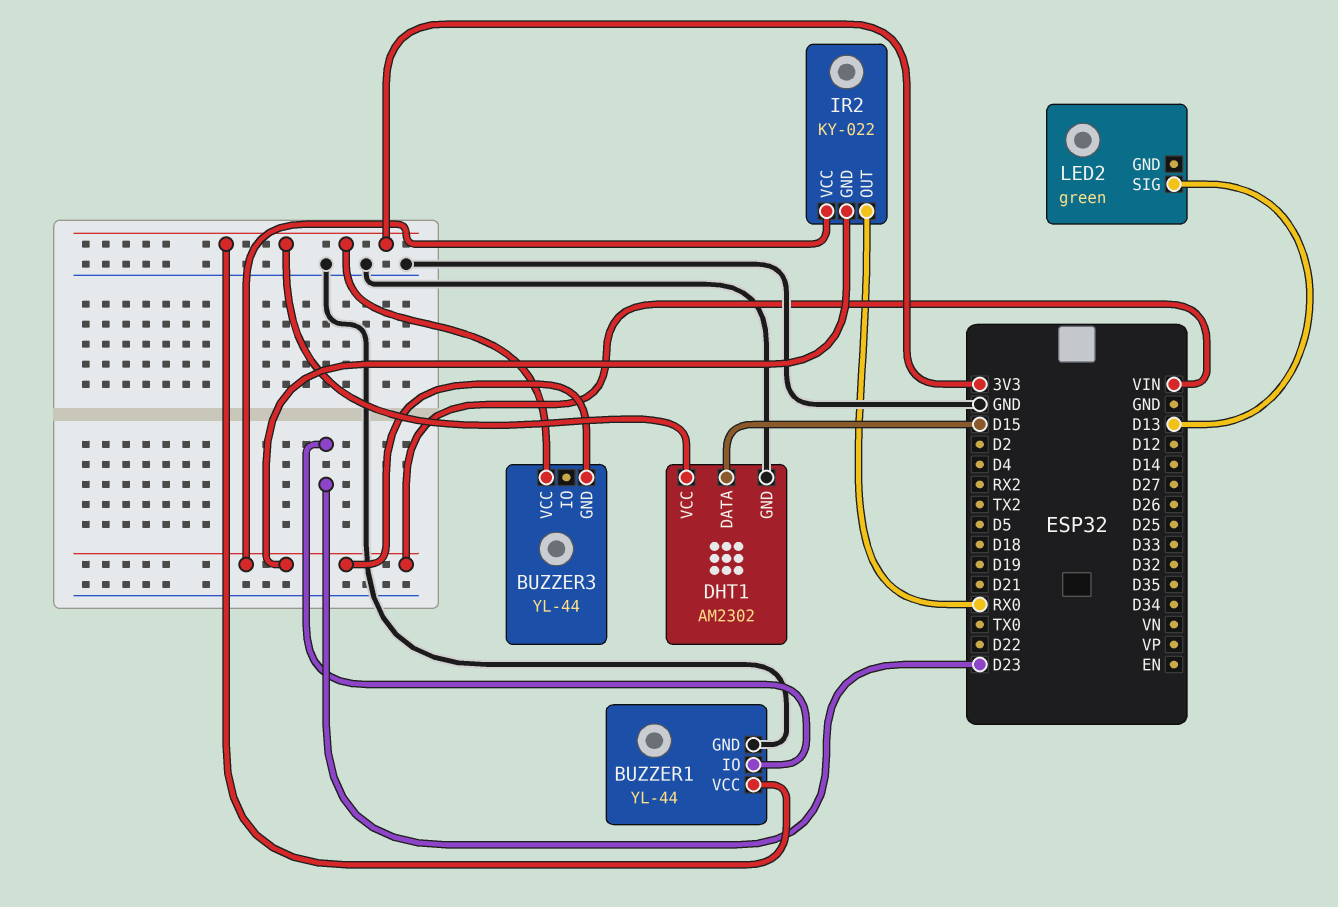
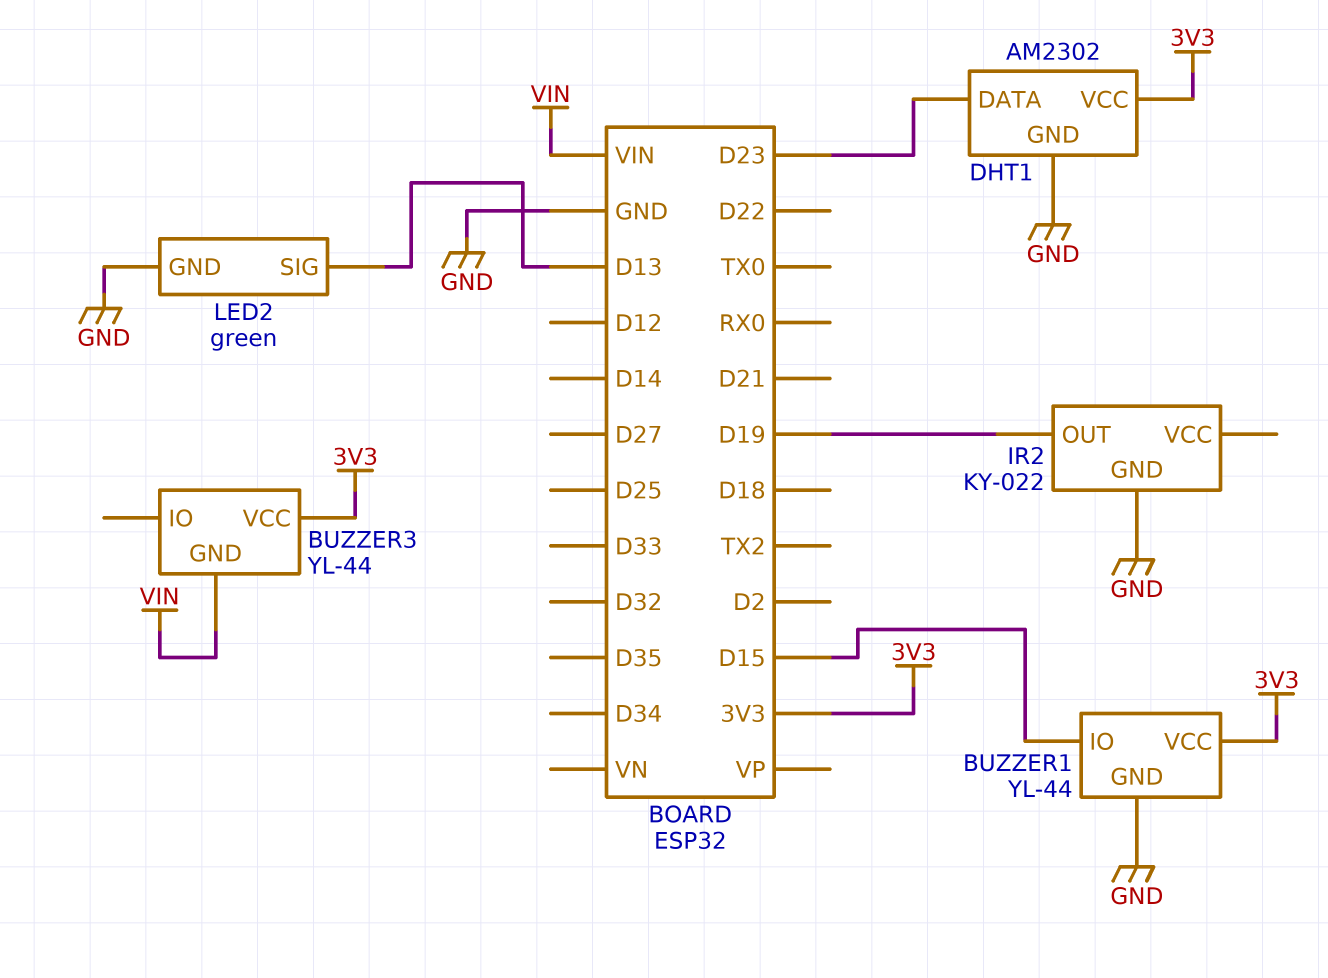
BUZZER1 pin IO: D23 -> D15
DHT1 pin DATA: D15 -> D23
IR2 pin GND: VIN -> GND
IR2 pin OUT: RX0 -> D19
IR2 pin VCC: VIN -> none
LED2 pin GND: none -> GND

